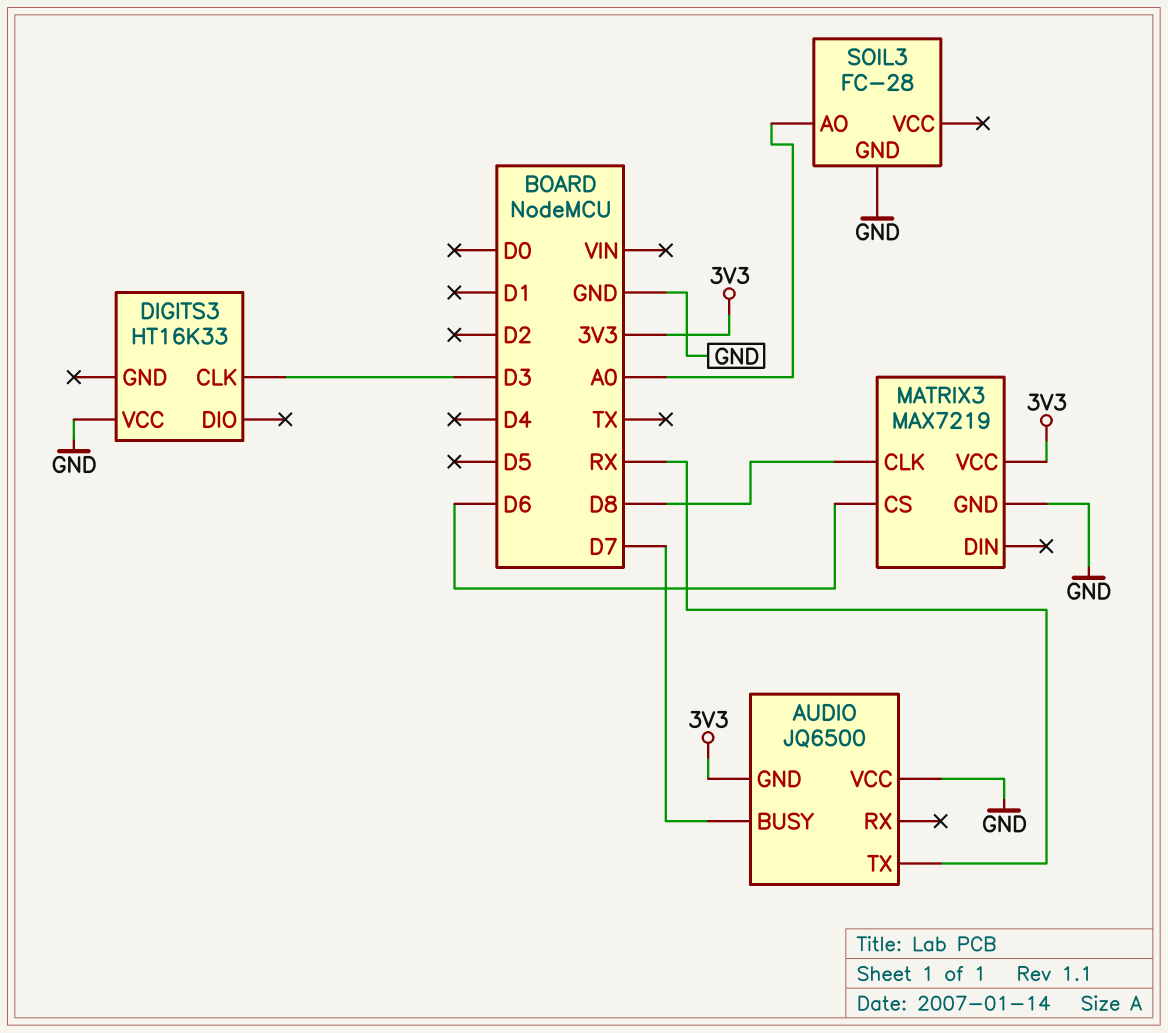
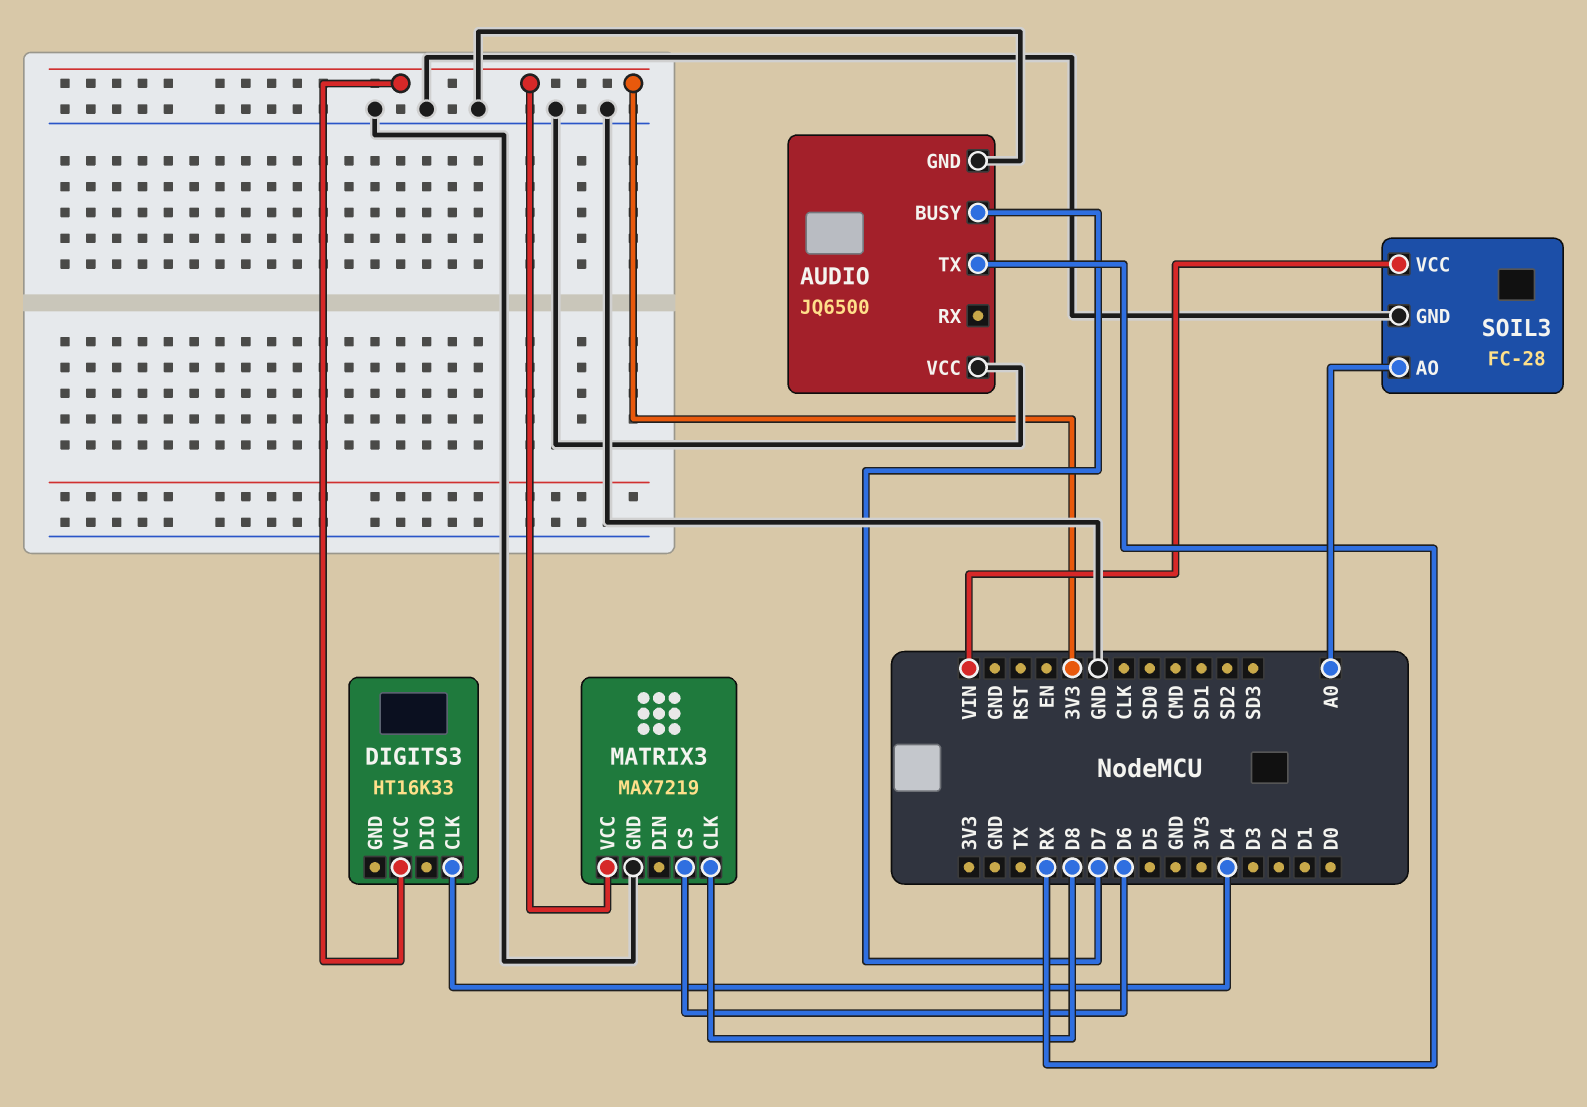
AUDIO pin GND: 3V3 -> GND
DIGITS3 pin CLK: D3 -> D4
DIGITS3 pin VCC: GND -> 3V3
SOIL3 pin VCC: none -> VIN

